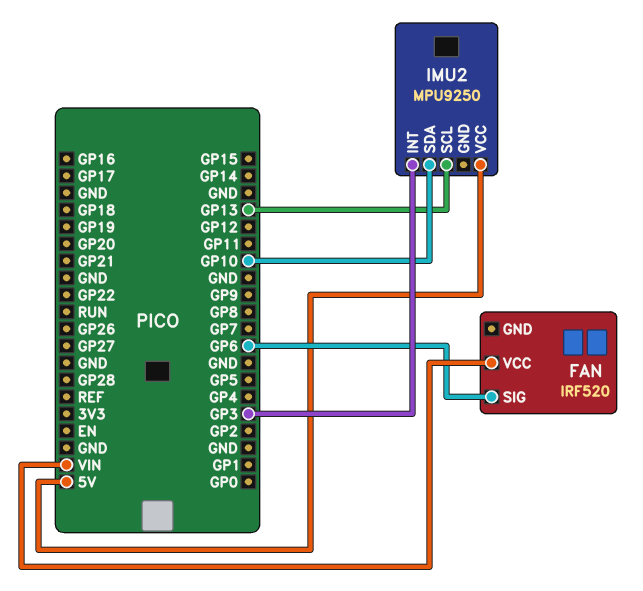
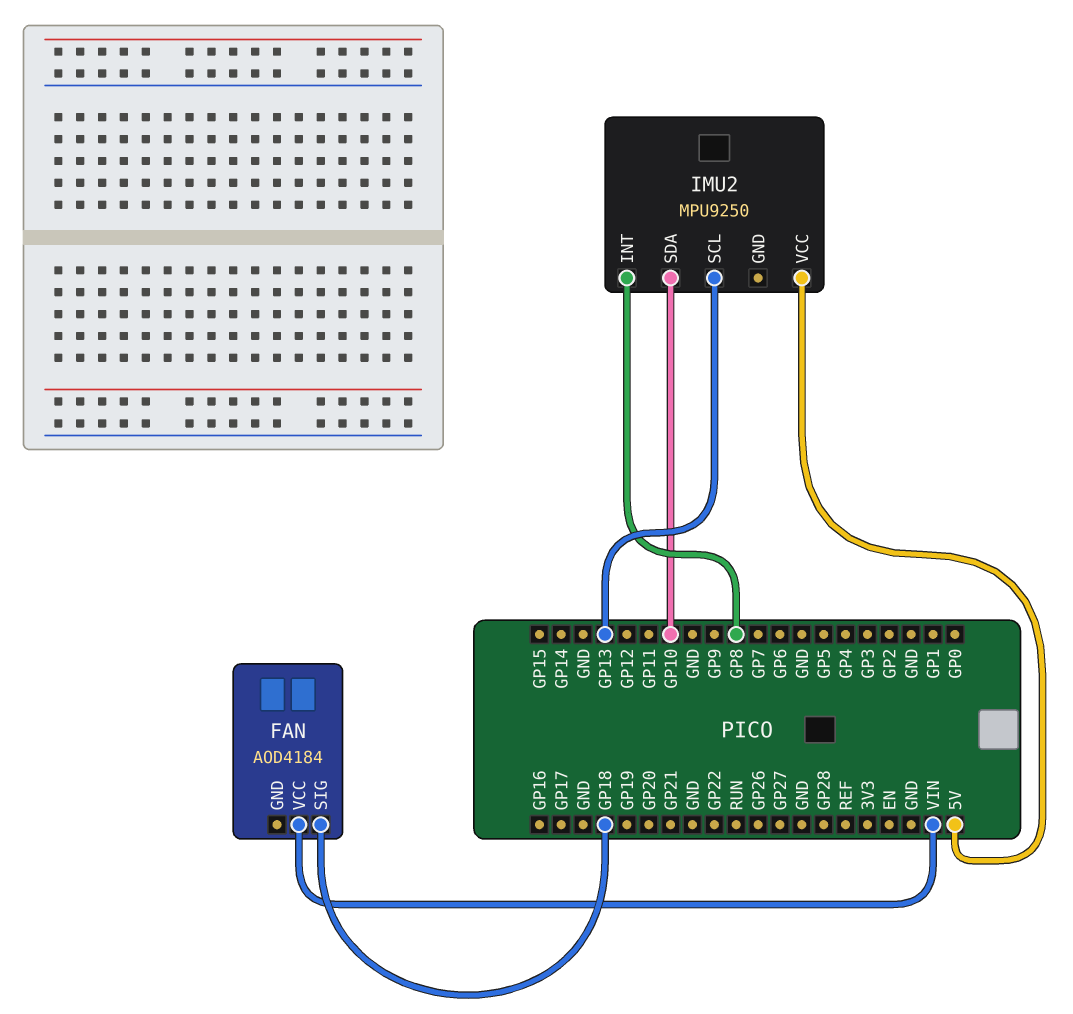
FAN: IRF520 -> AOD4184
FAN pin SIG: GP6 -> GP18
IMU2 pin INT: GP3 -> GP8

